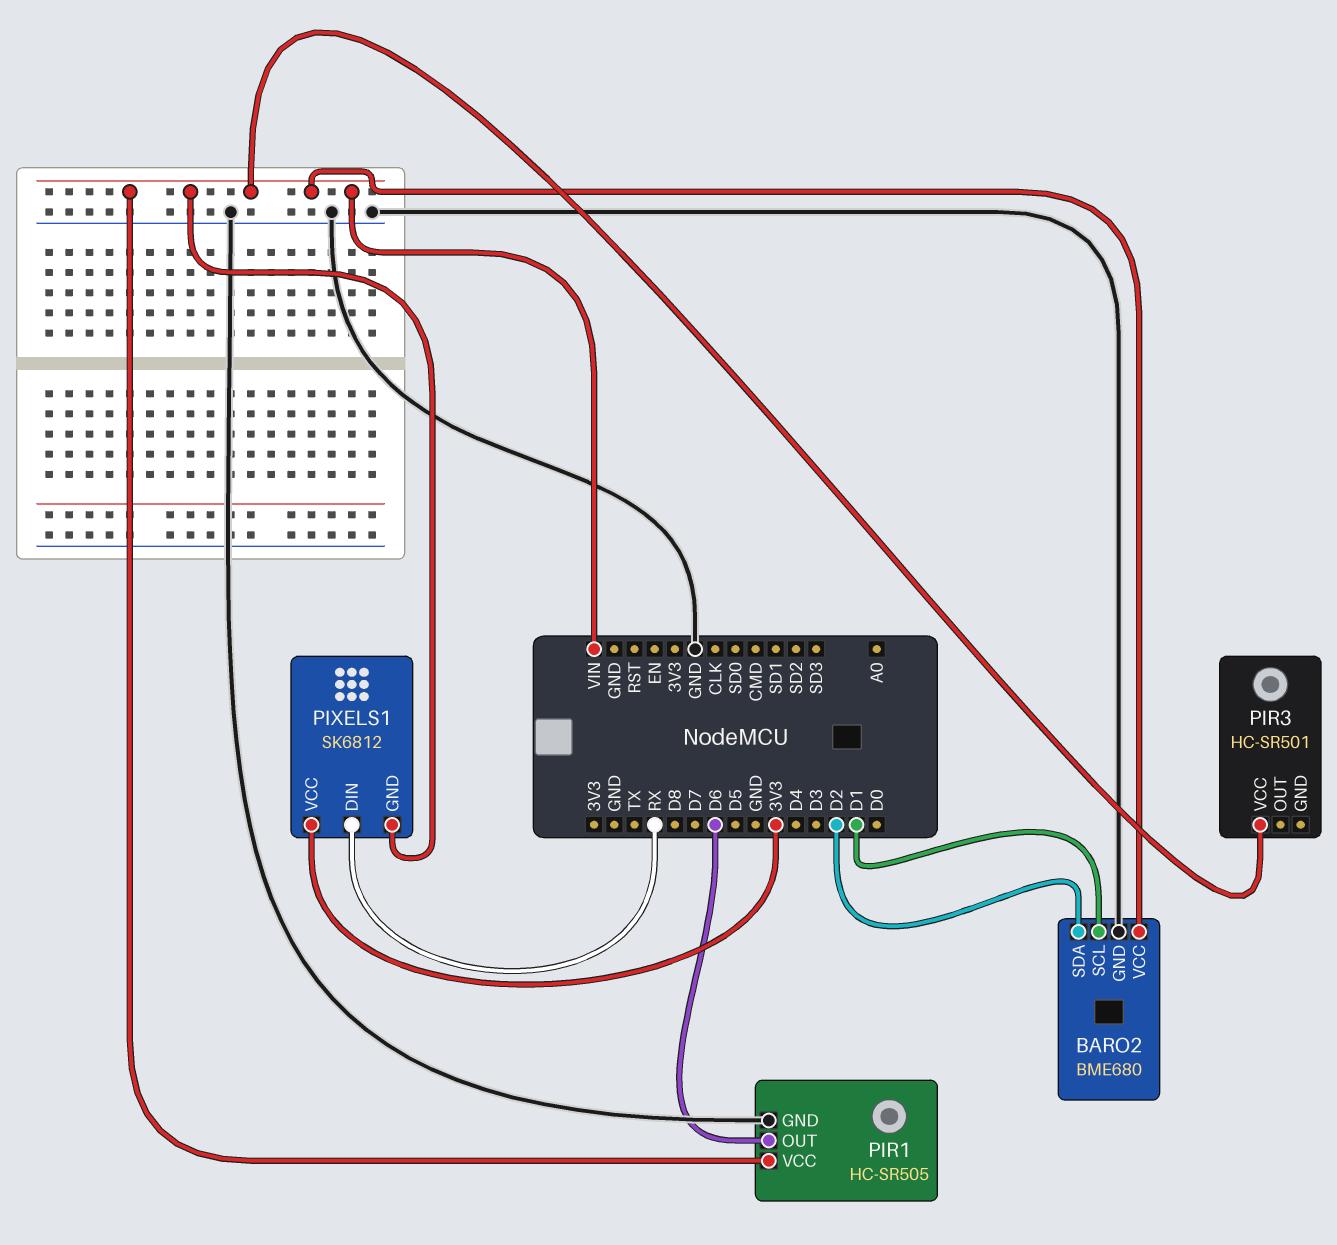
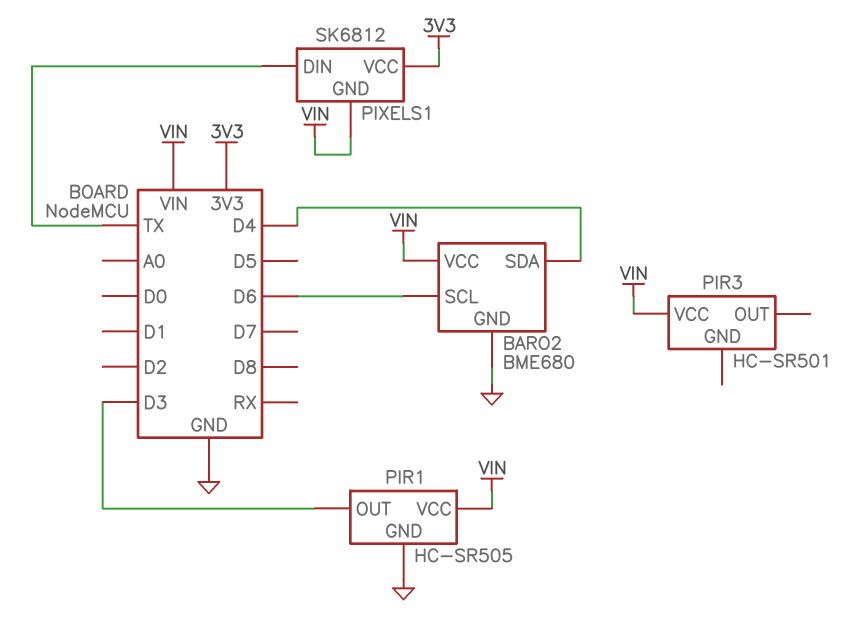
BARO2 pin SCL: D1 -> D6
BARO2 pin SDA: D2 -> D4
PIR1 pin OUT: D6 -> D3
PIXELS1 pin DIN: RX -> TX

